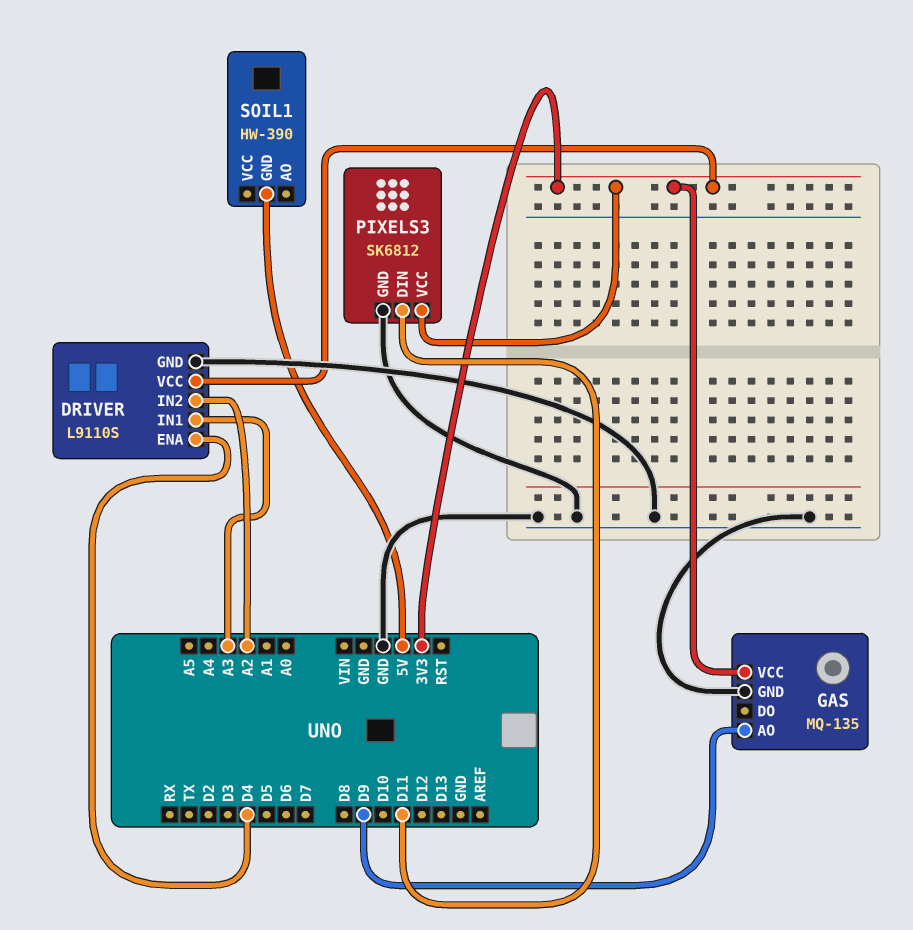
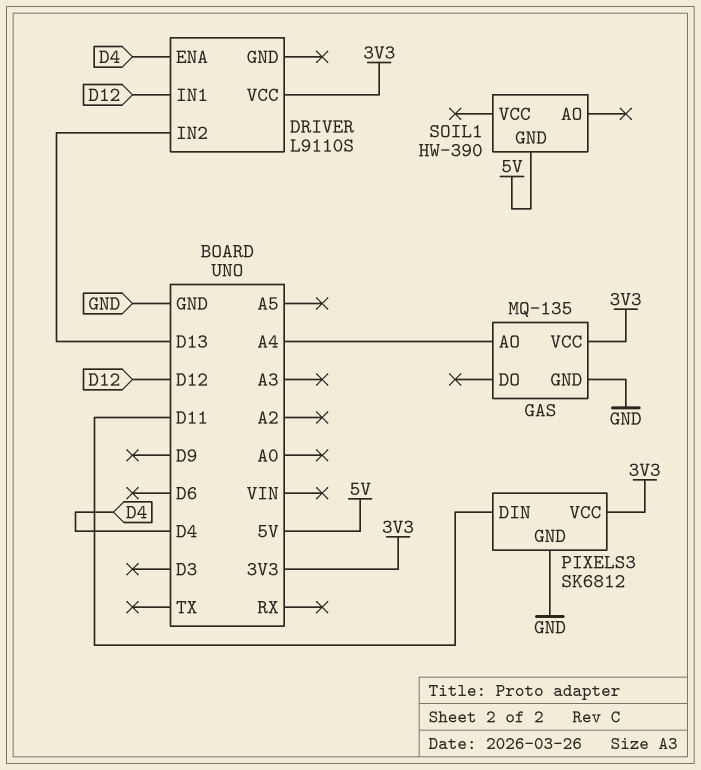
DRIVER pin GND: GND -> none
DRIVER pin IN1: A3 -> D12
DRIVER pin IN2: A2 -> D13
GAS pin AO: D9 -> A4

